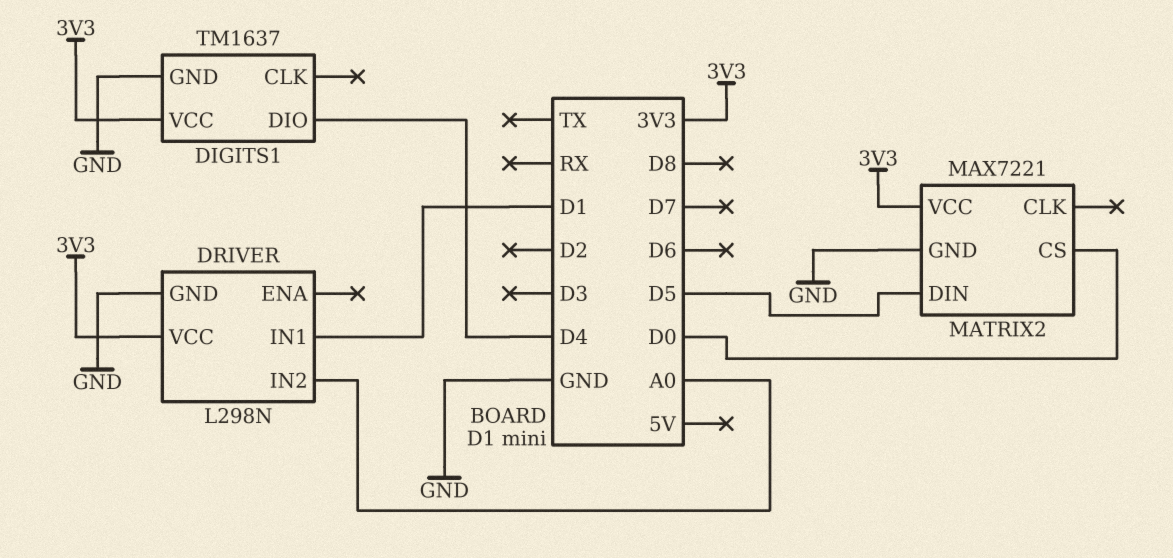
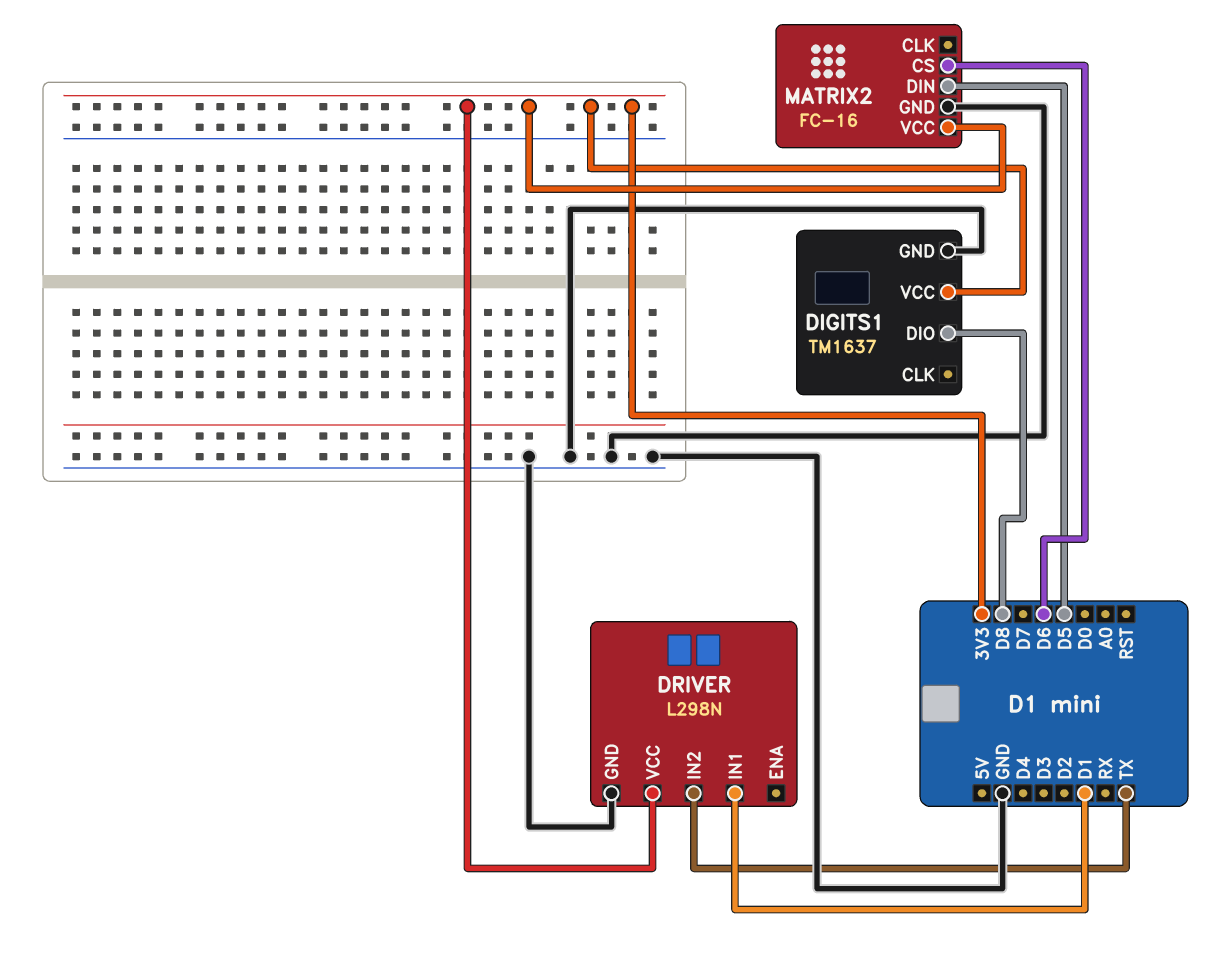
DIGITS1 pin DIO: D4 -> D8
DRIVER pin IN2: A0 -> TX
MATRIX2: MAX7221 -> FC-16
MATRIX2 pin CS: D0 -> D6

